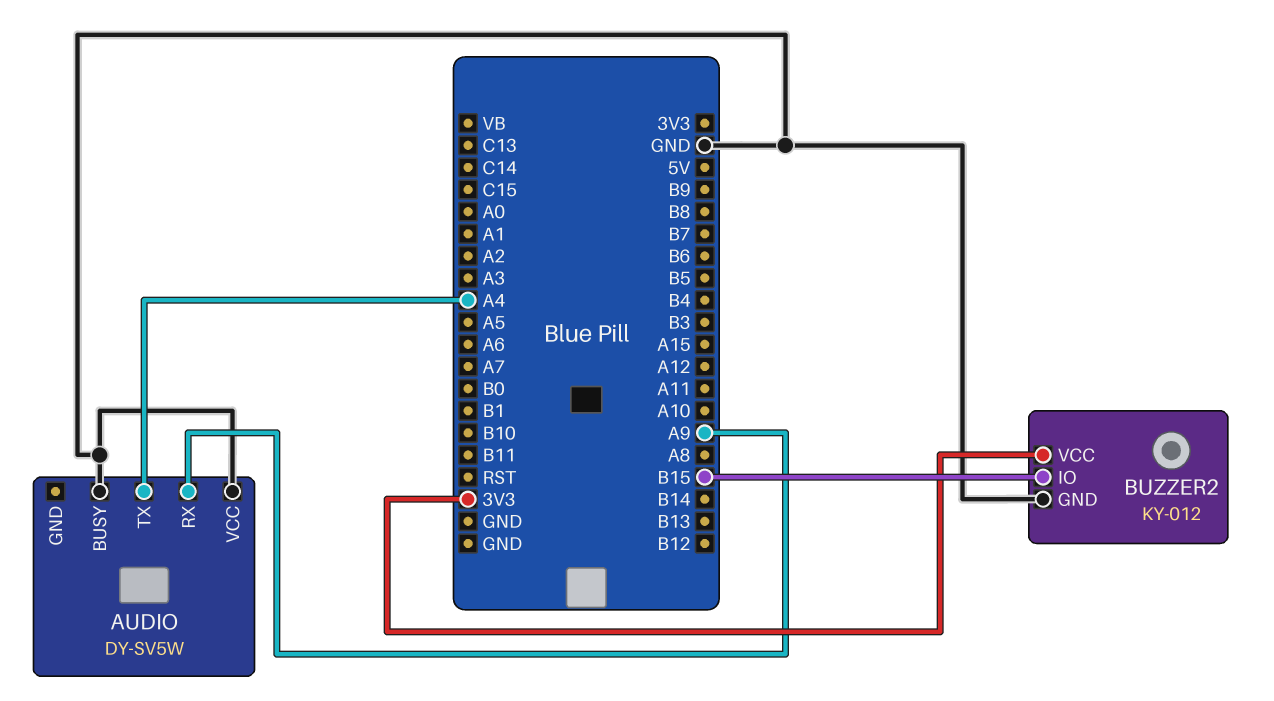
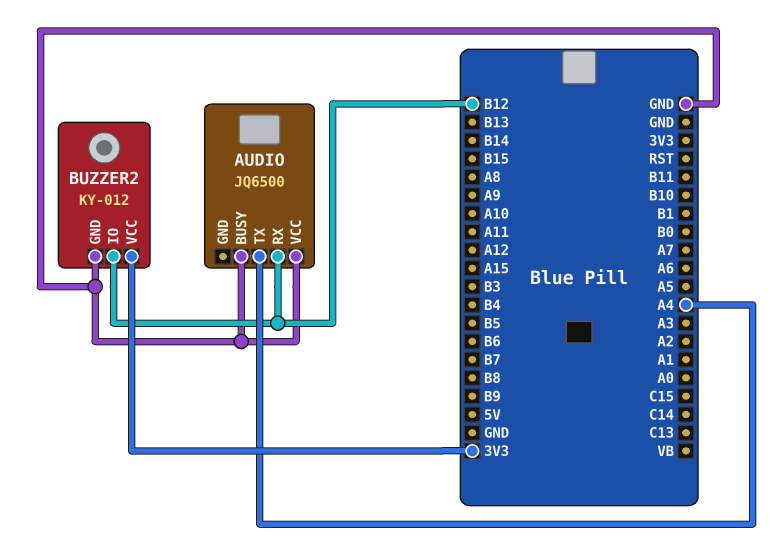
AUDIO: DY-SV5W -> JQ6500
AUDIO pin RX: A9 -> B12
BUZZER2 pin IO: B15 -> B12

